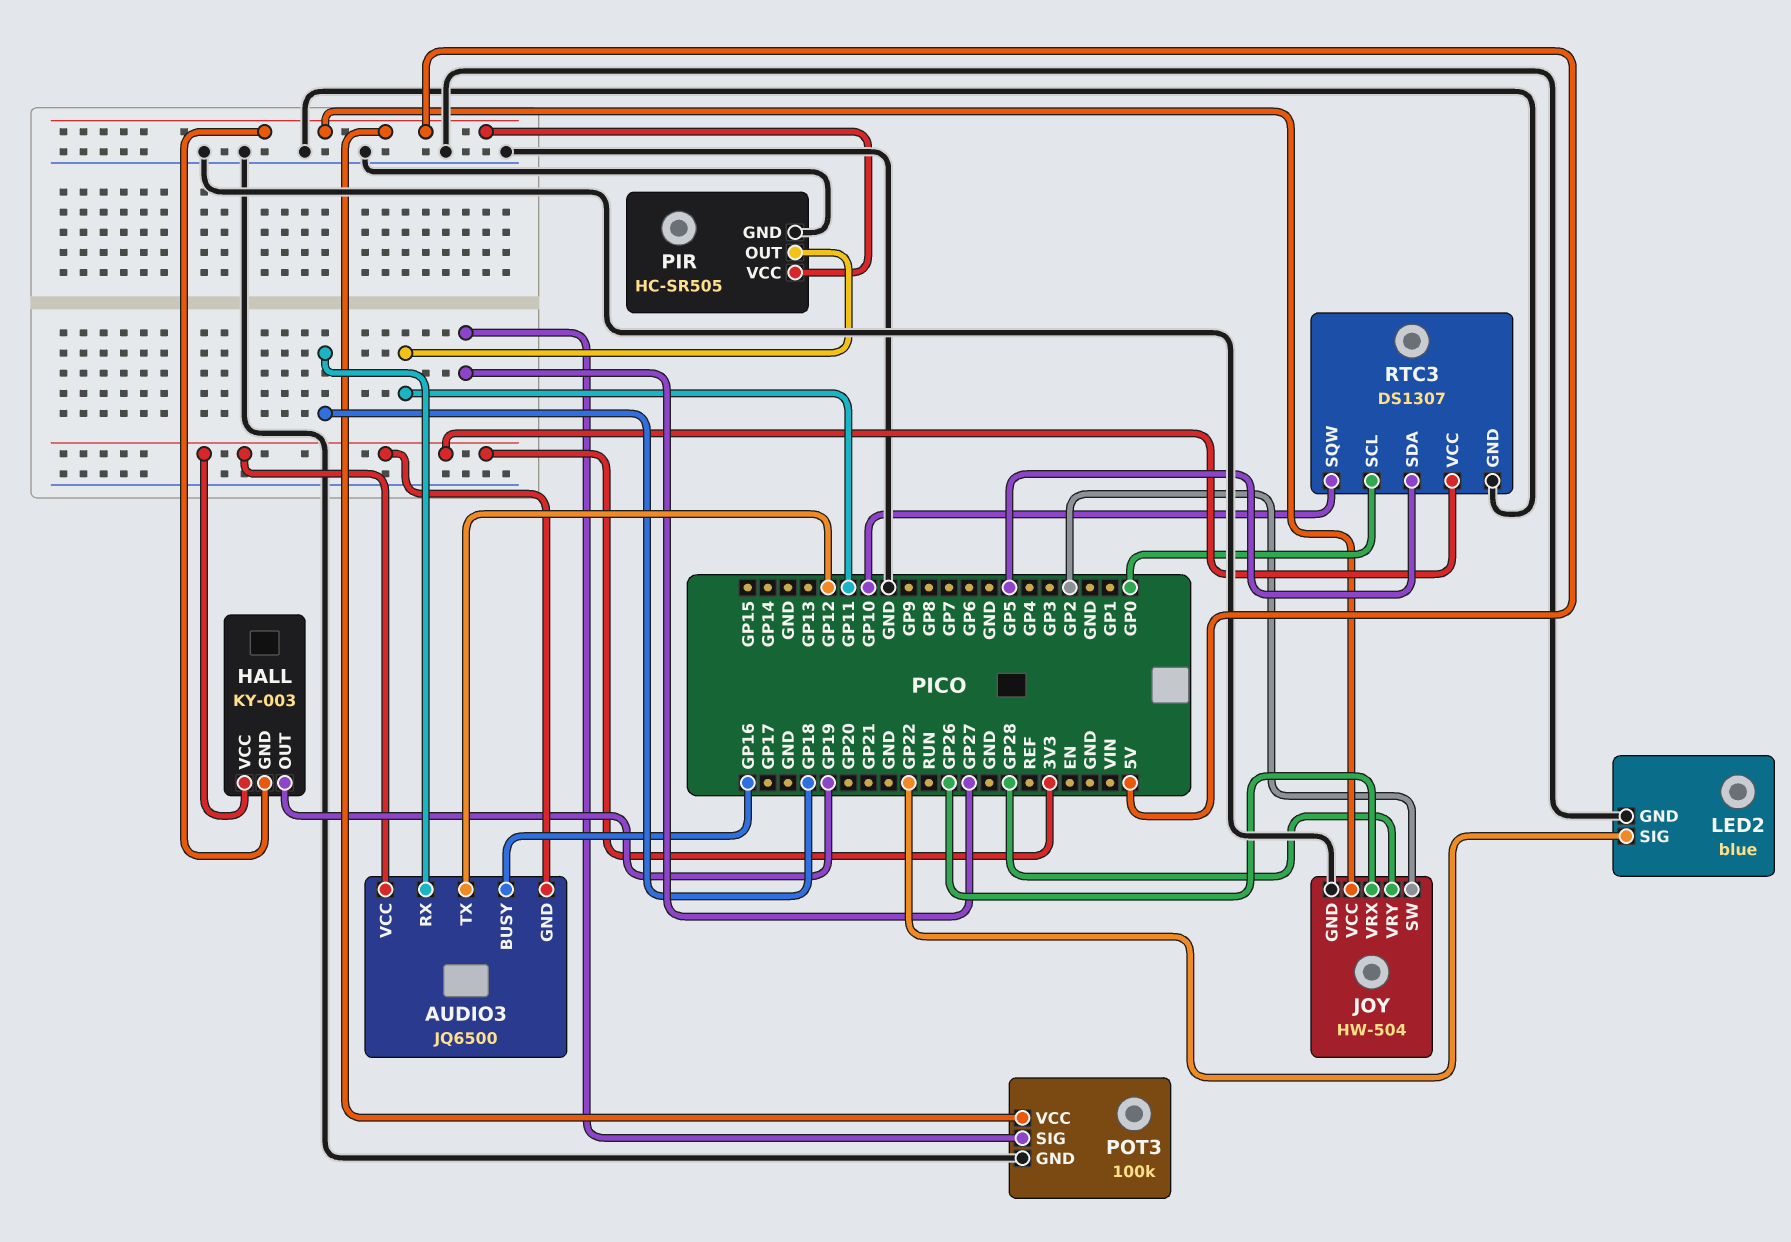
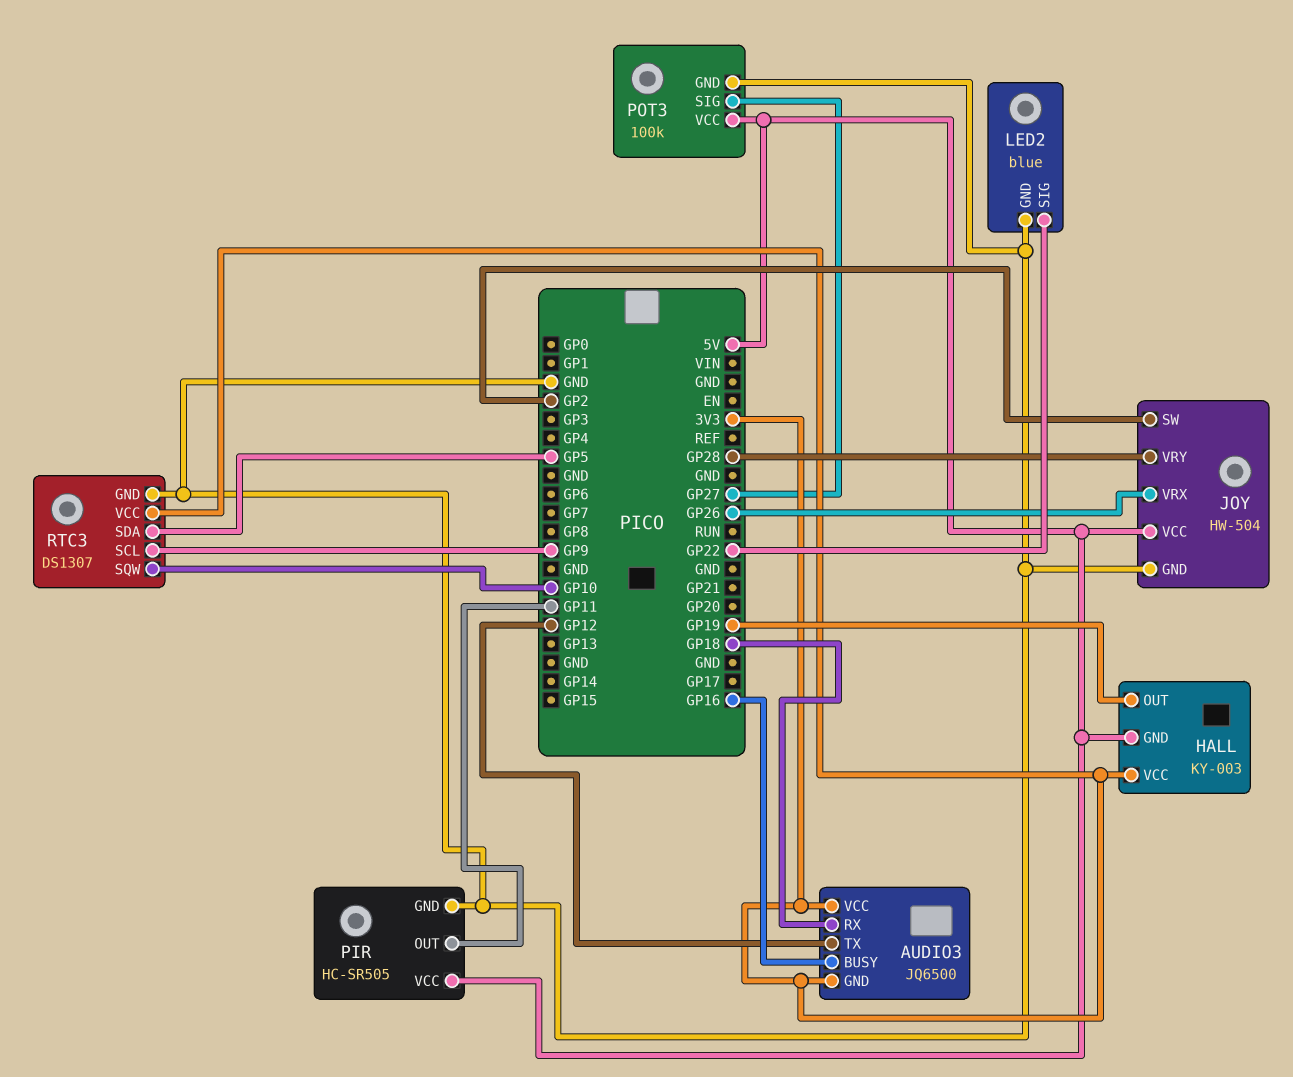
RTC3 pin SCL: GP0 -> GP9

